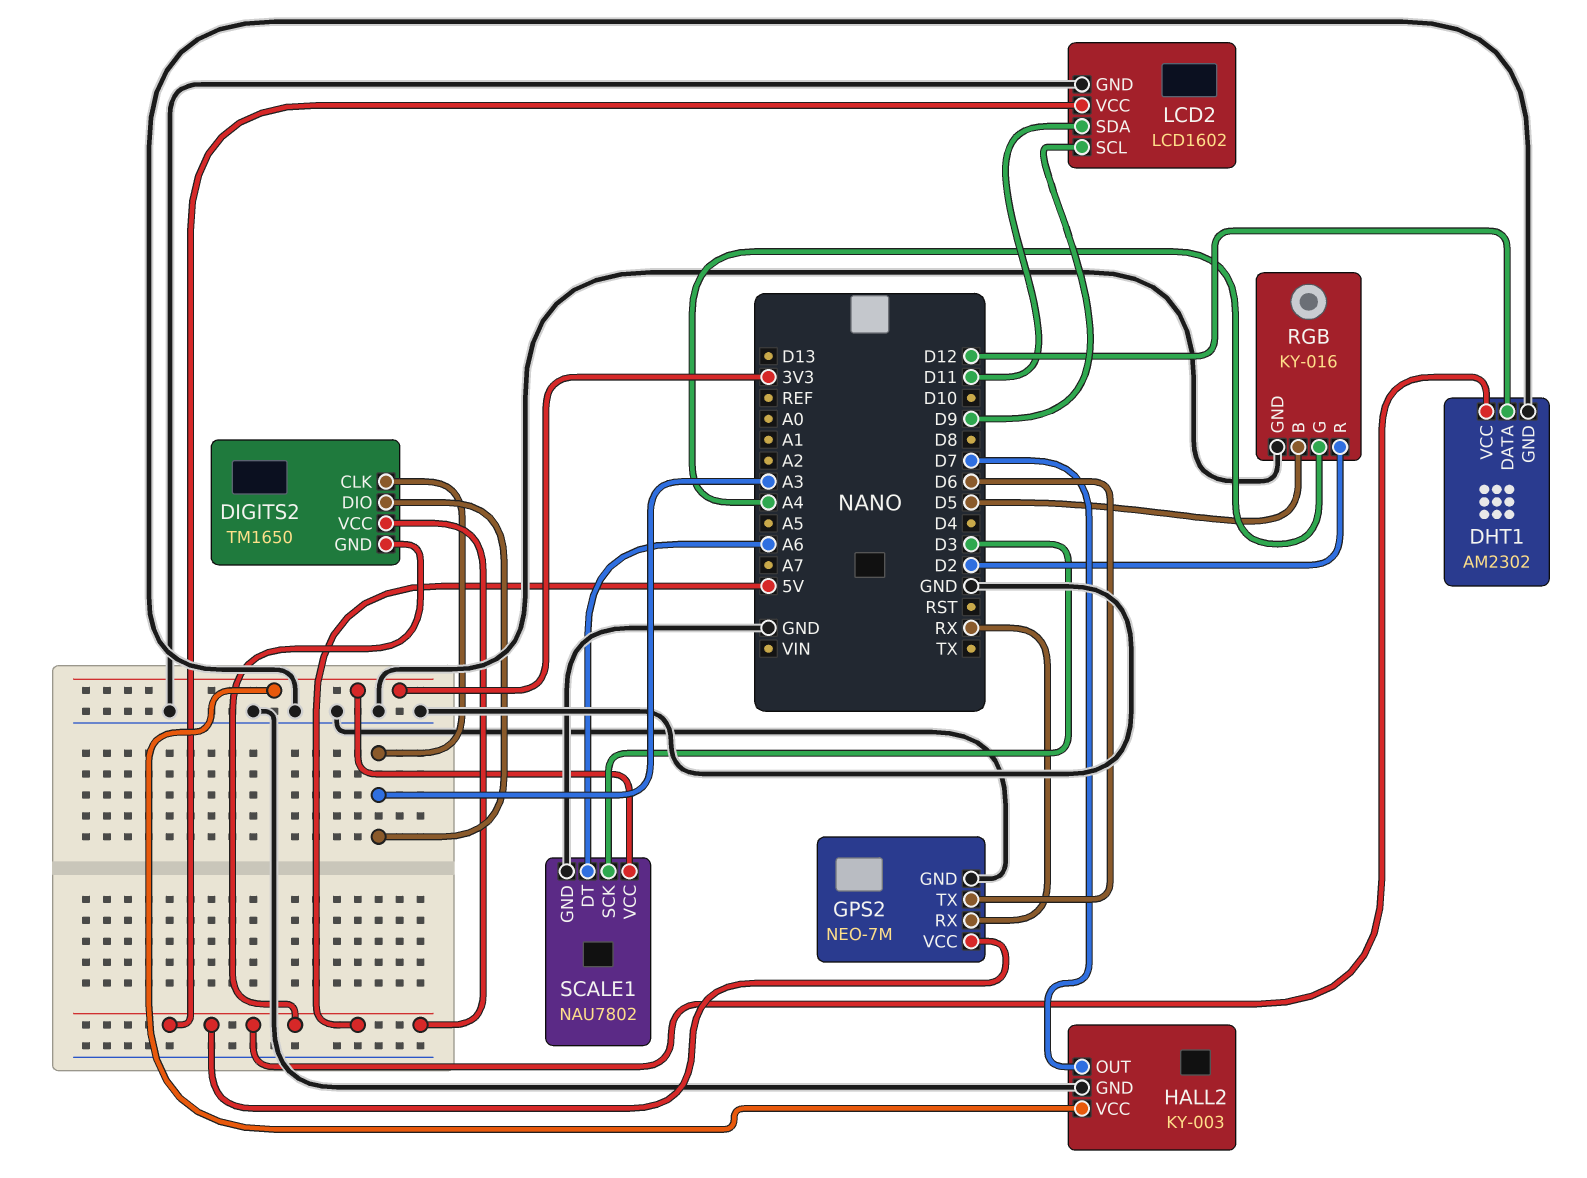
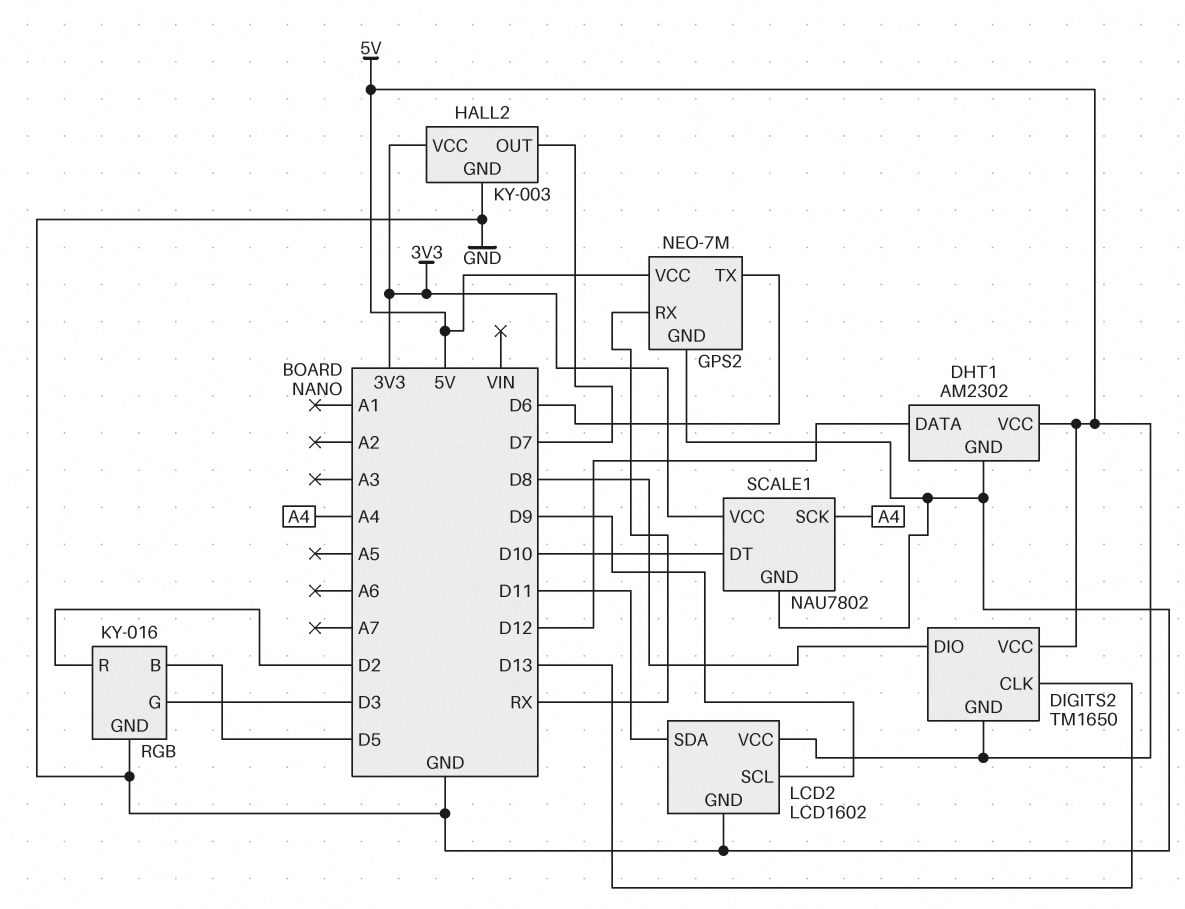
DIGITS2 pin CLK: A3 -> D13
DIGITS2 pin DIO: A3 -> D8
RGB pin G: A4 -> D3
SCALE1 pin DT: A6 -> D10
SCALE1 pin SCK: D3 -> A4

